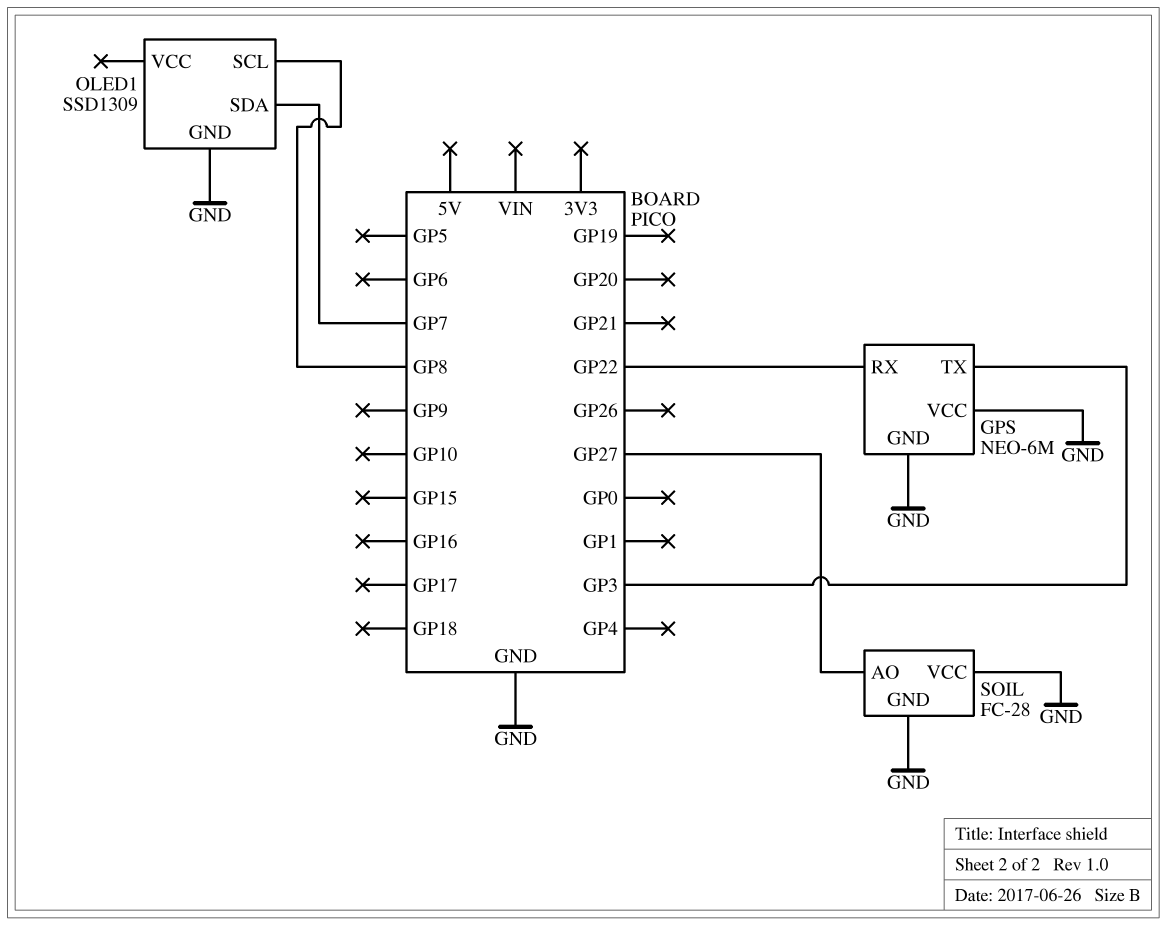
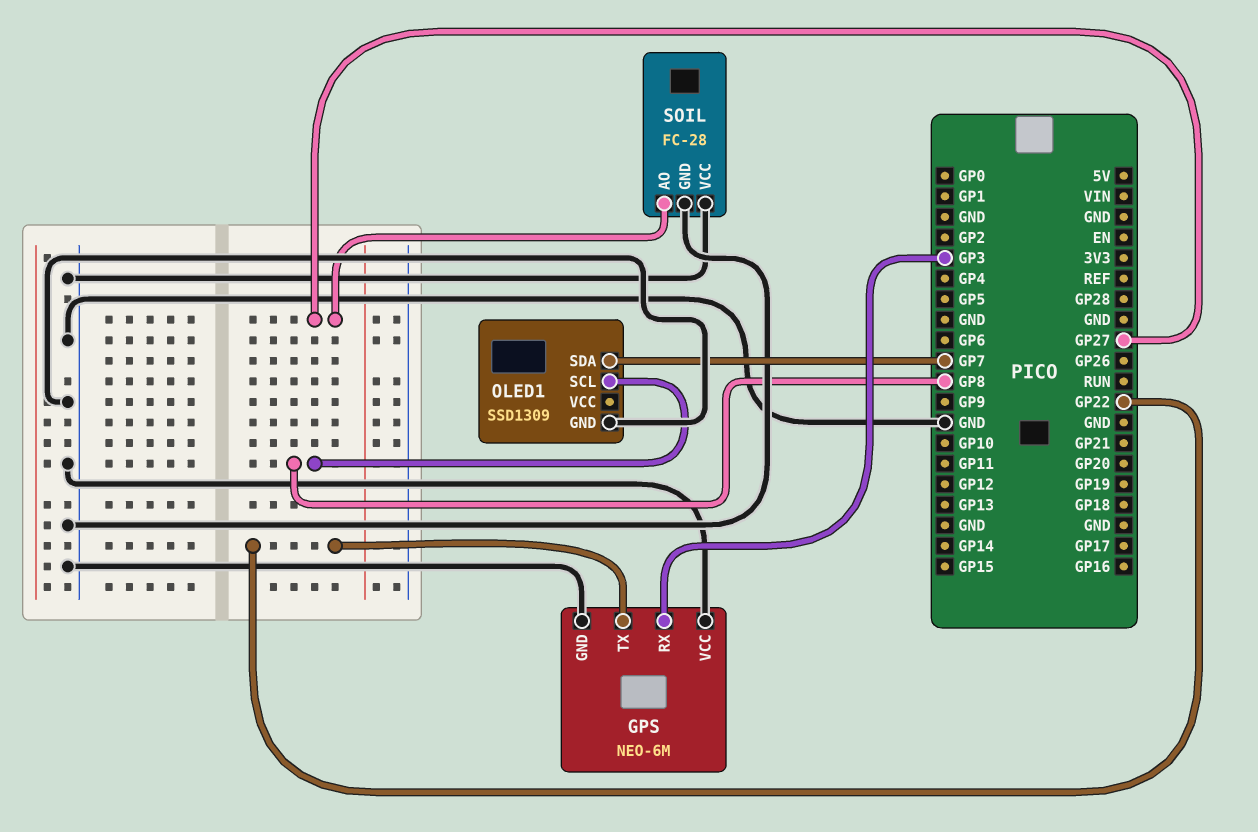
GPS pin RX: GP22 -> GP3
GPS pin TX: GP3 -> GP22

